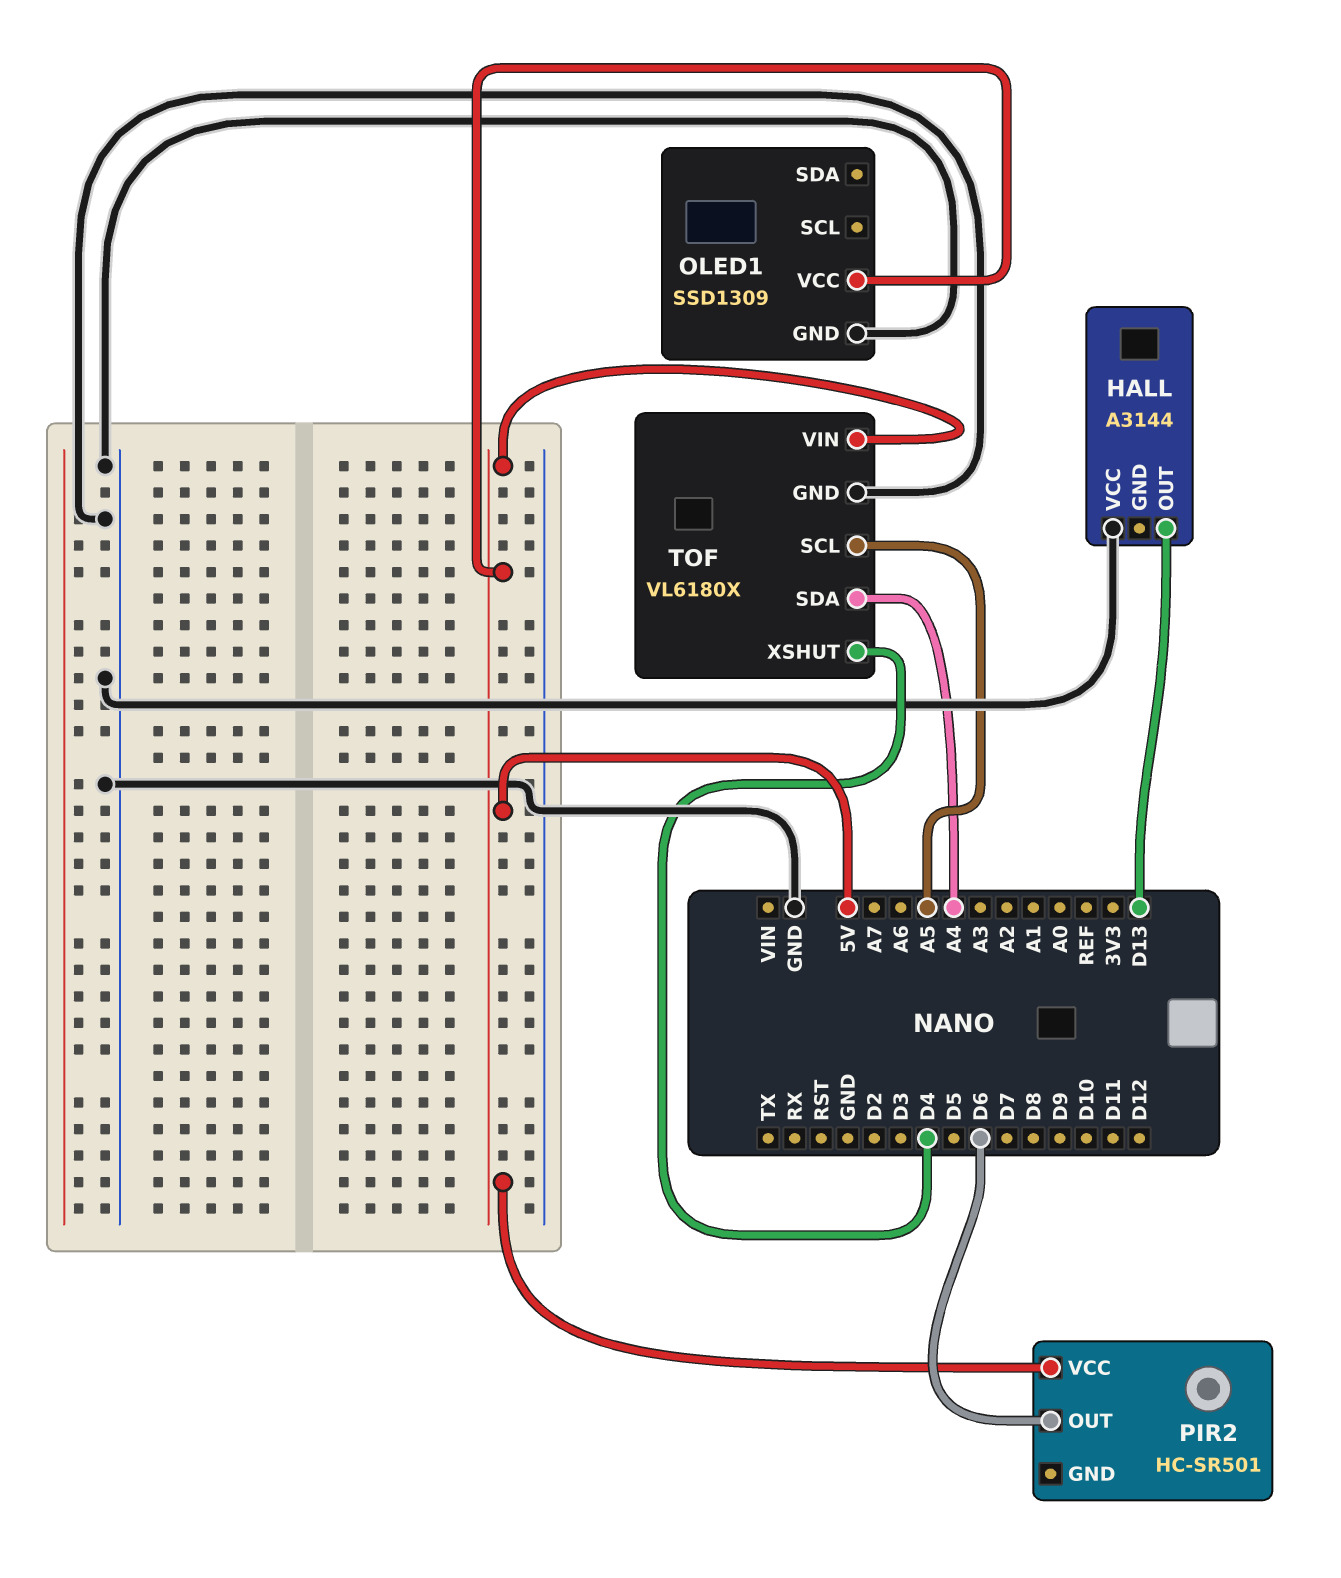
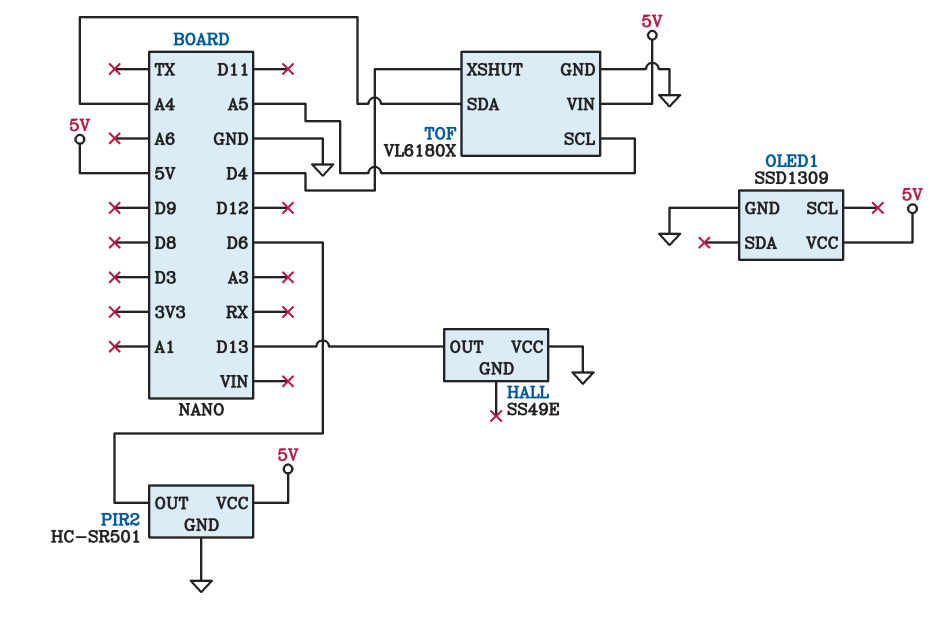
HALL: A3144 -> SS49E
PIR2 pin GND: none -> GND

